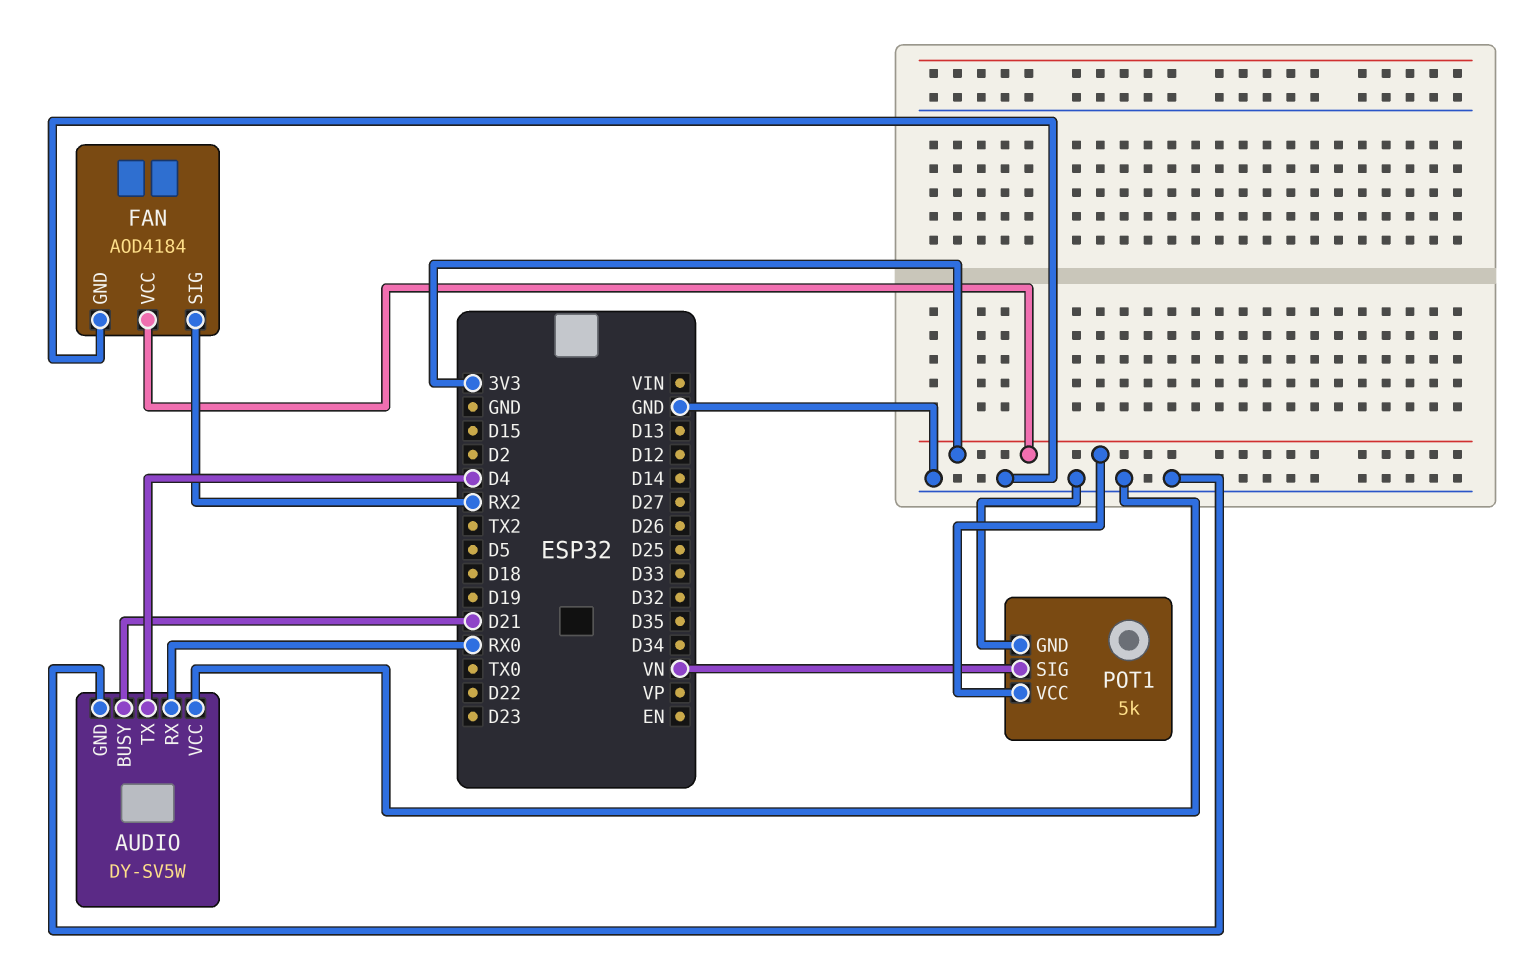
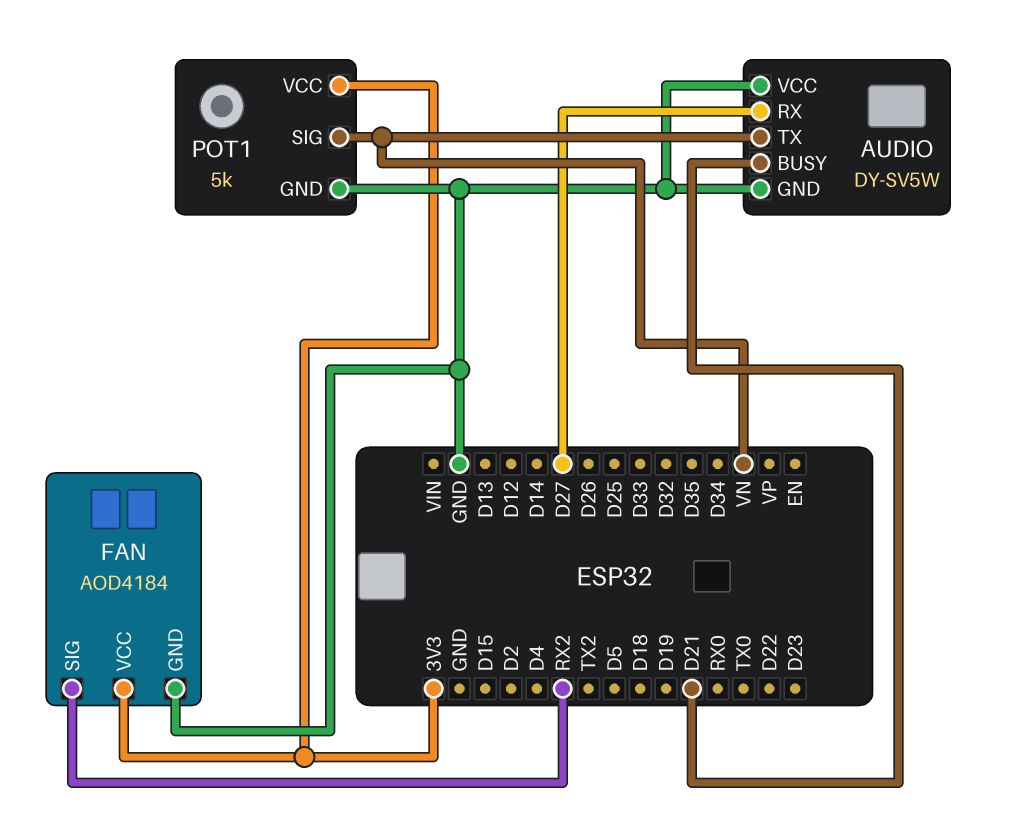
AUDIO pin RX: RX0 -> D27
AUDIO pin TX: D4 -> VN

